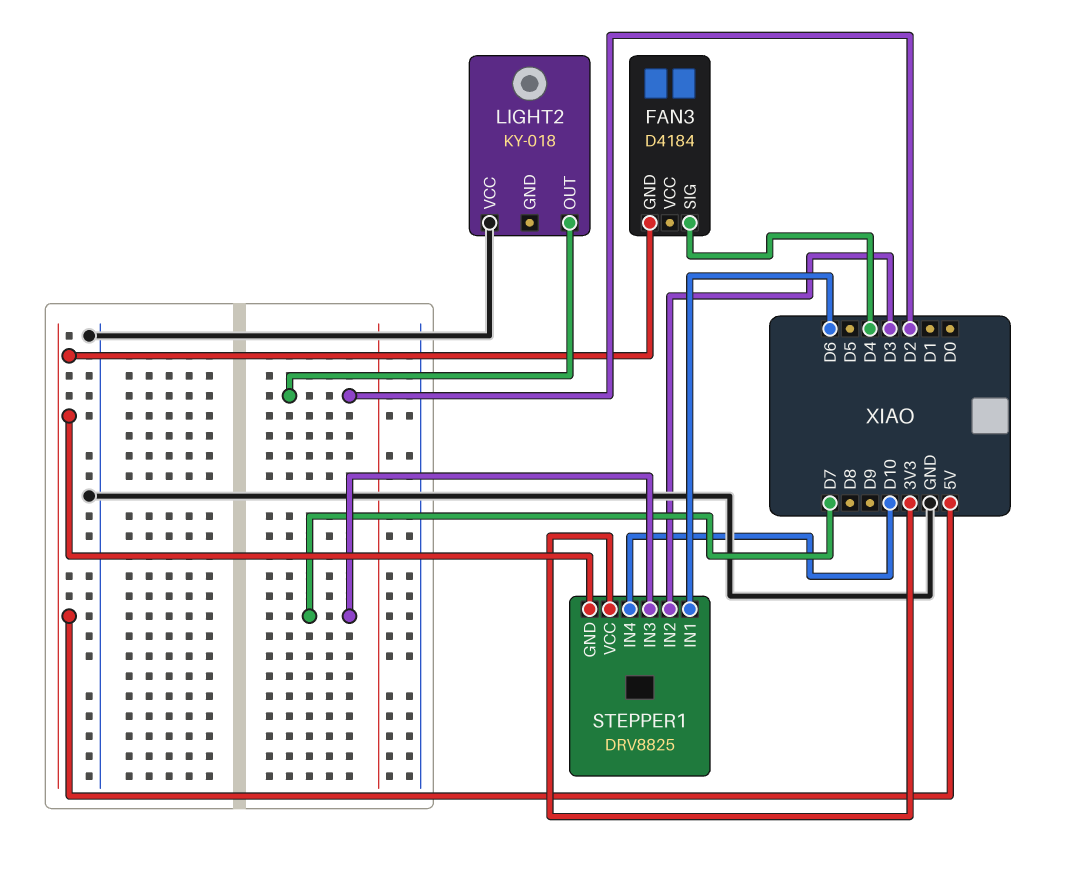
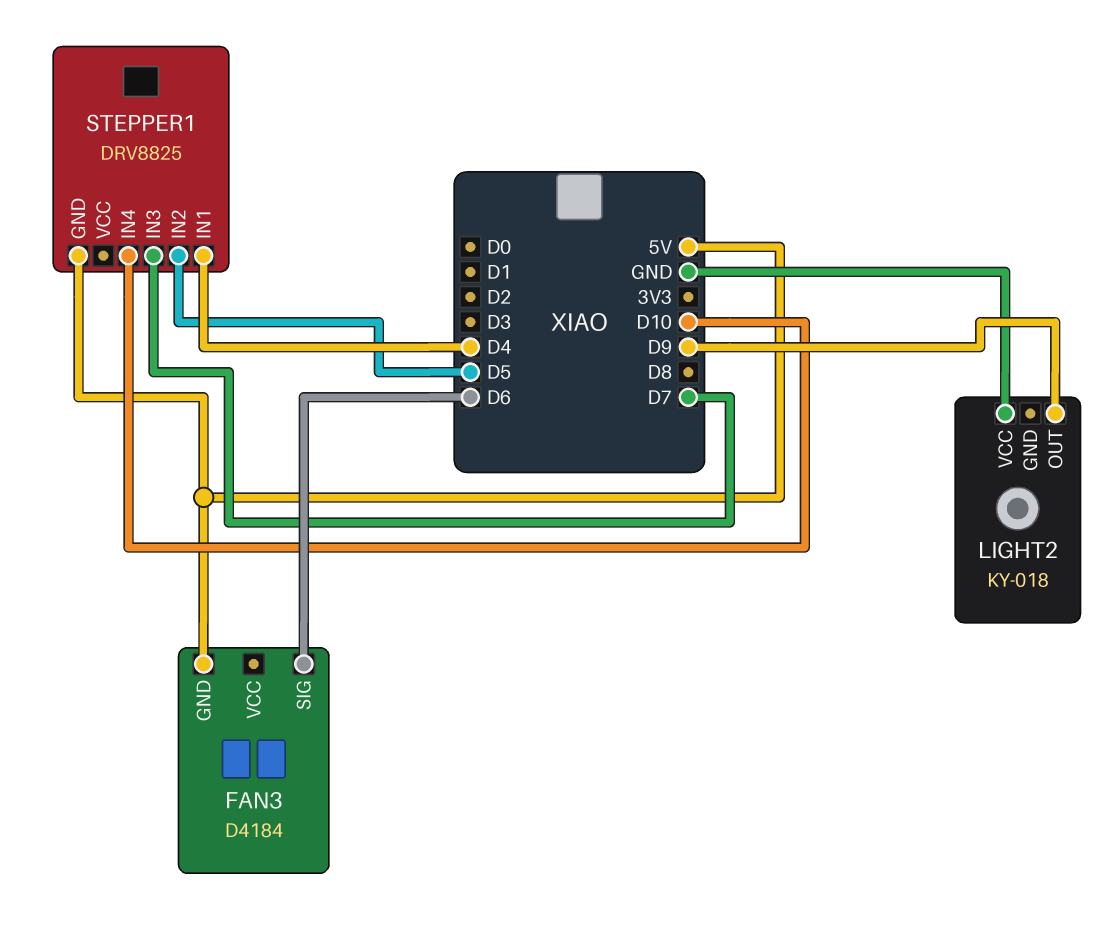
FAN3 pin SIG: D4 -> D6
LIGHT2 pin OUT: D2 -> D9
STEPPER1 pin IN1: D6 -> D4
STEPPER1 pin IN2: D3 -> D5
STEPPER1 pin VCC: 3V3 -> none

